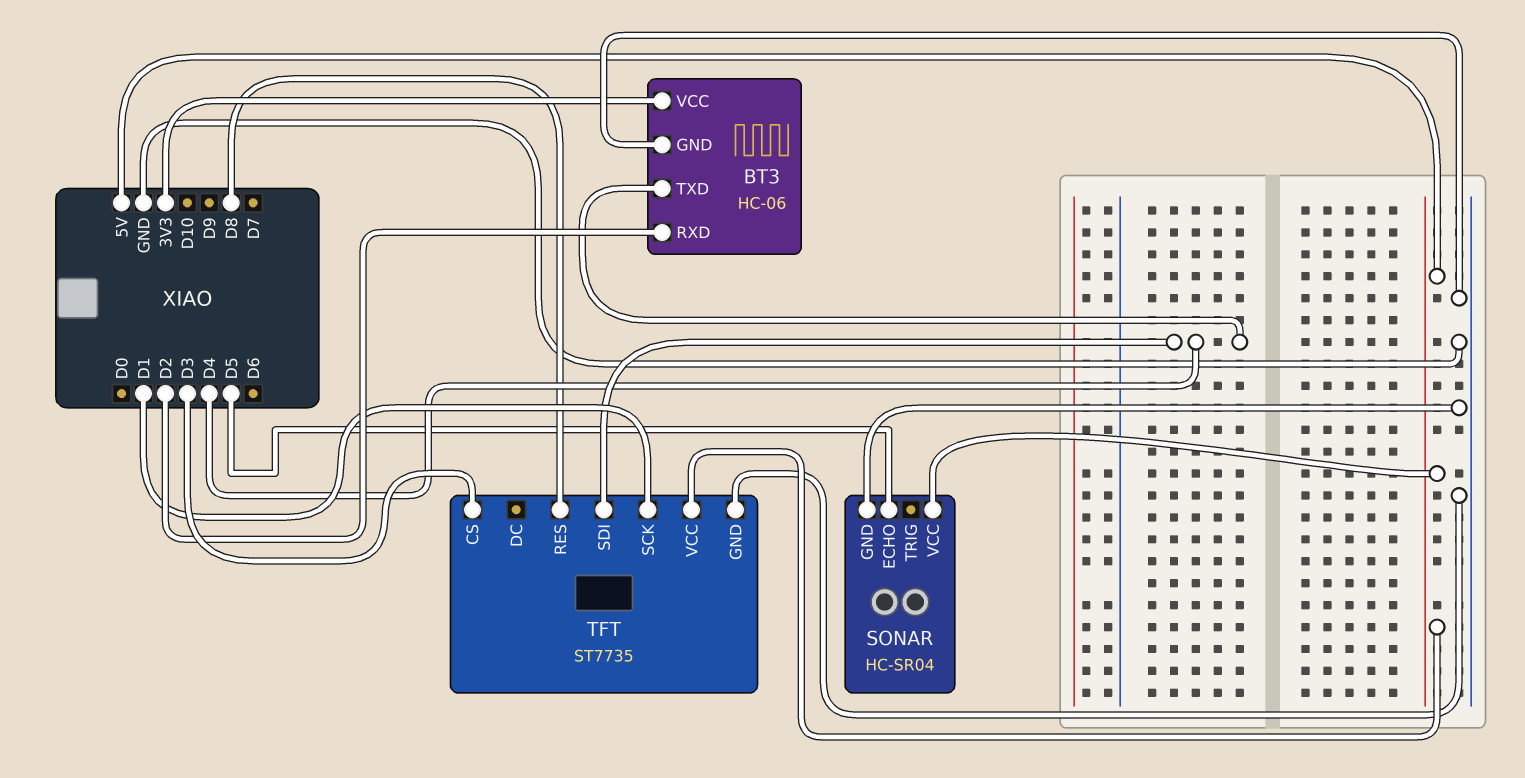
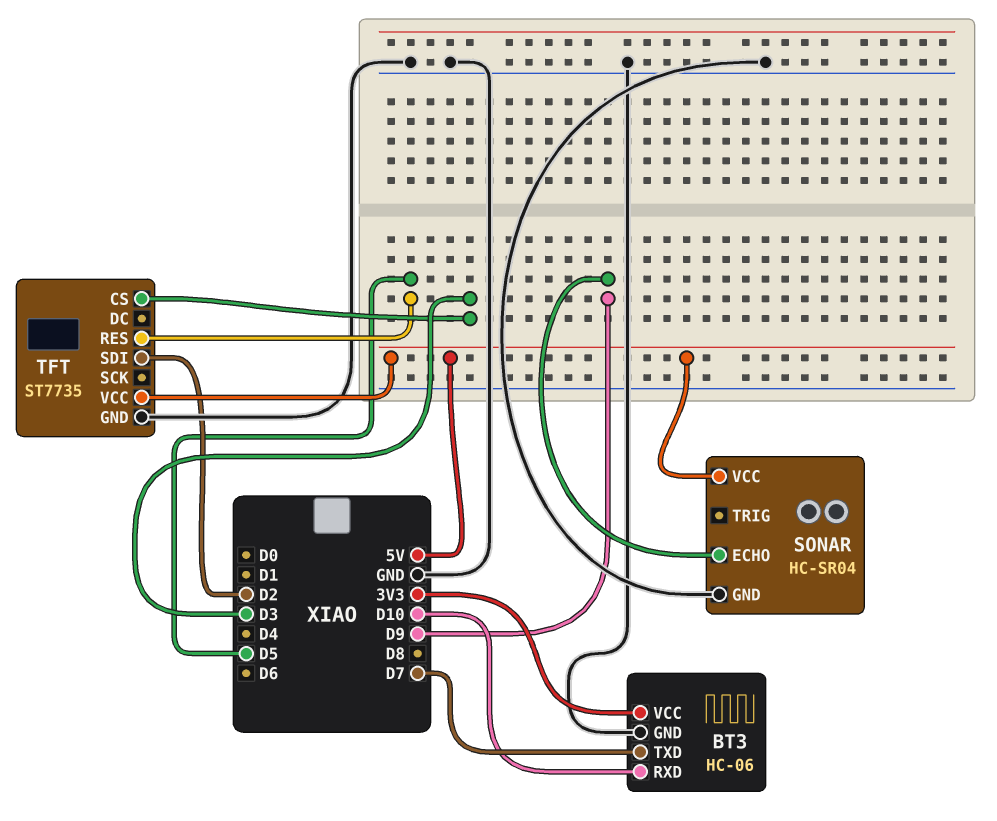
BT3 pin RXD: D2 -> D10
BT3 pin TXD: D4 -> D7
SONAR pin ECHO: D5 -> D9
TFT pin RES: D8 -> D5
TFT pin SCK: D1 -> none
TFT pin SDI: D4 -> D2

